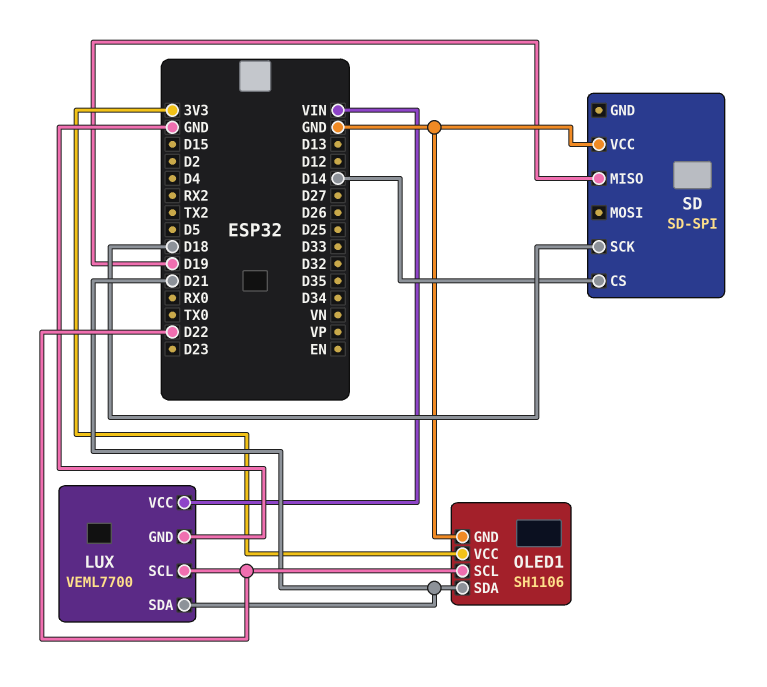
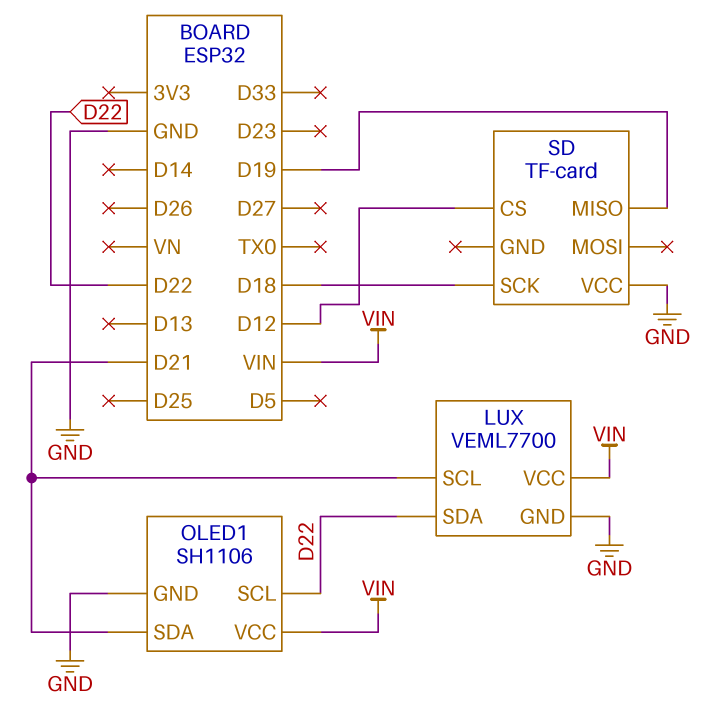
LUX pin SCL: D22 -> D21
LUX pin SDA: D21 -> D22
OLED1 pin VCC: 3V3 -> VIN
SD: SD-SPI -> TF-card
SD pin CS: D14 -> D12

